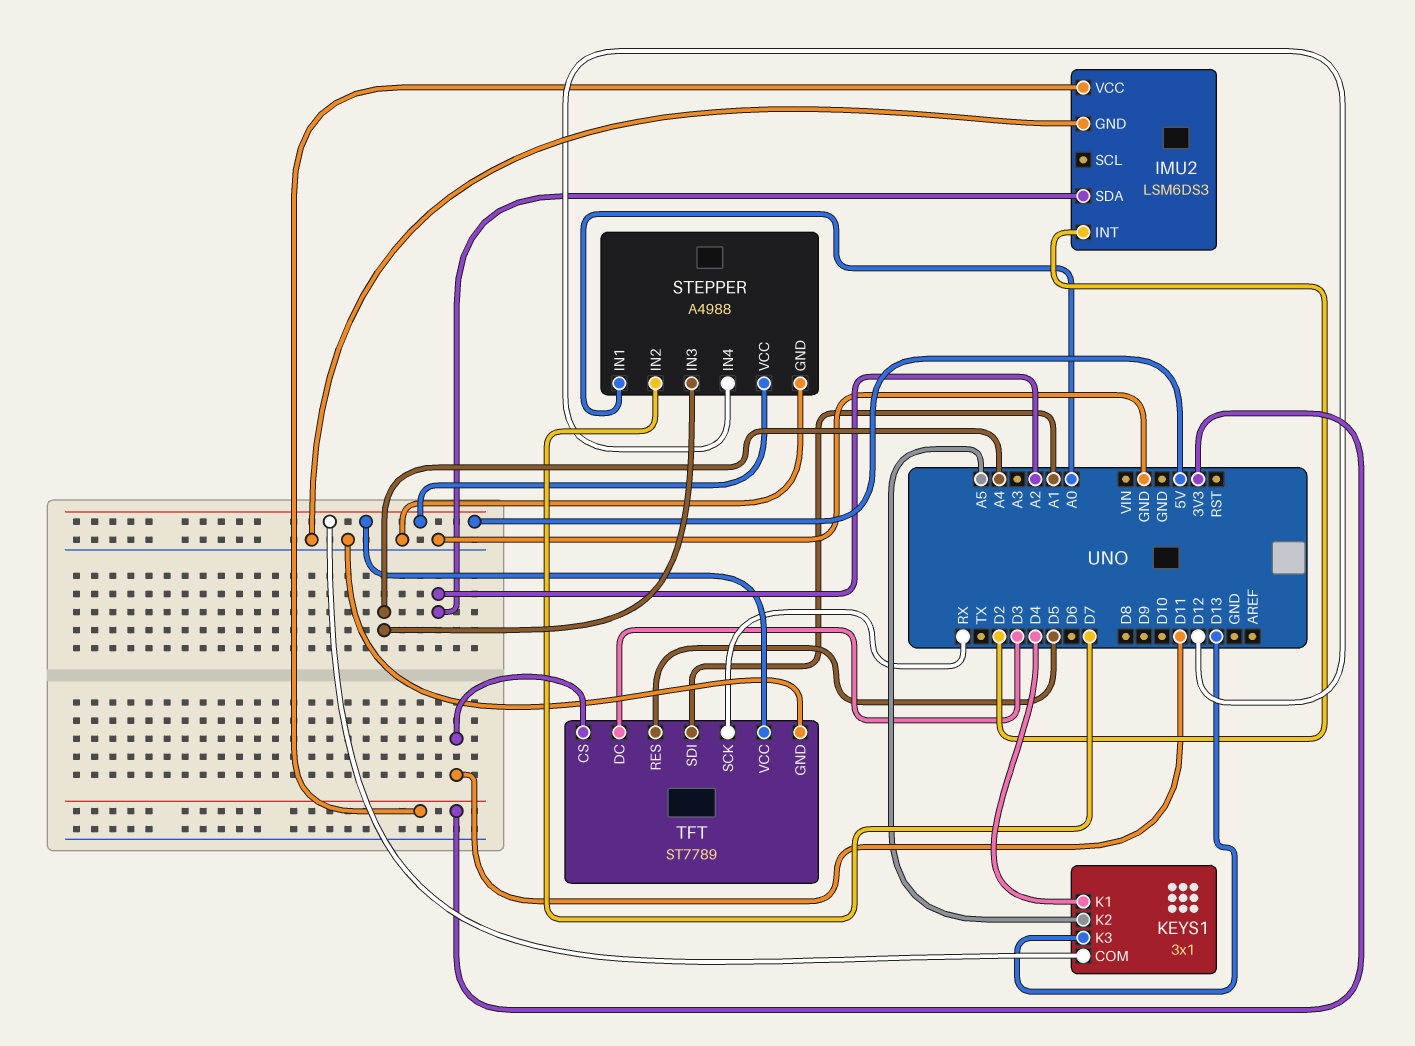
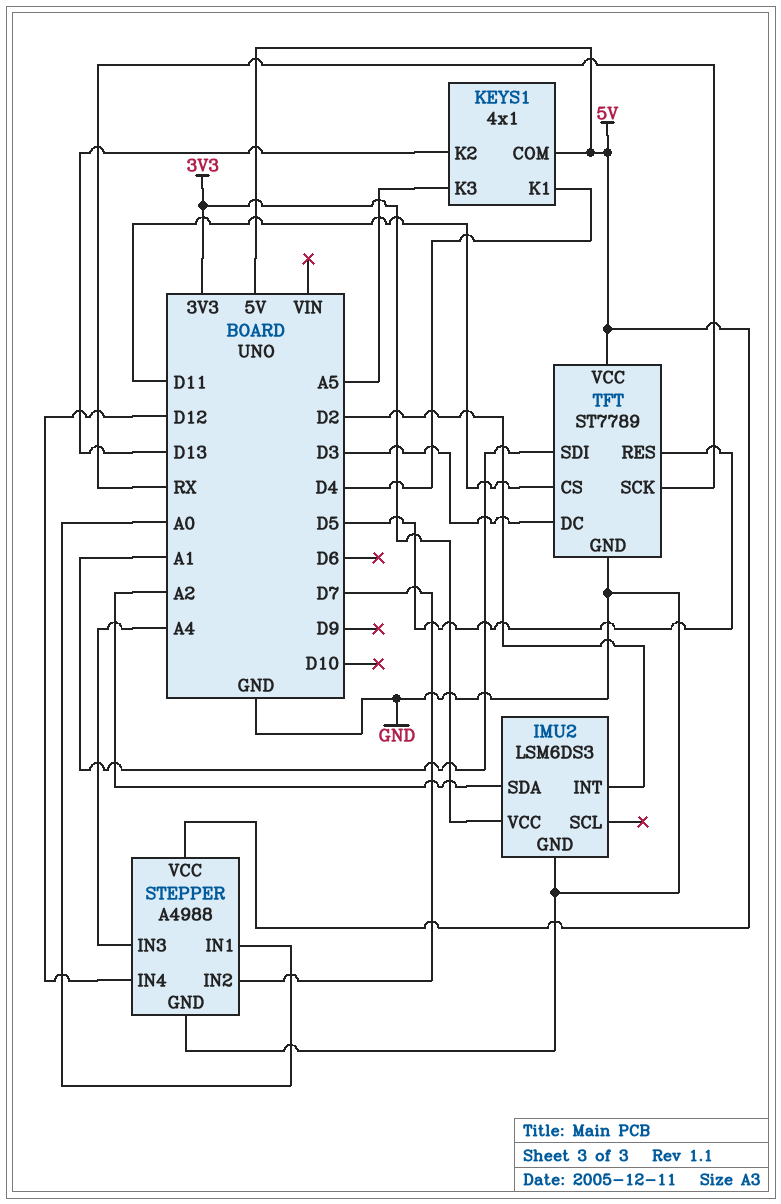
KEYS1: 3x1 -> 4x1
KEYS1 pin K2: A5 -> D13
KEYS1 pin K3: D13 -> A5

